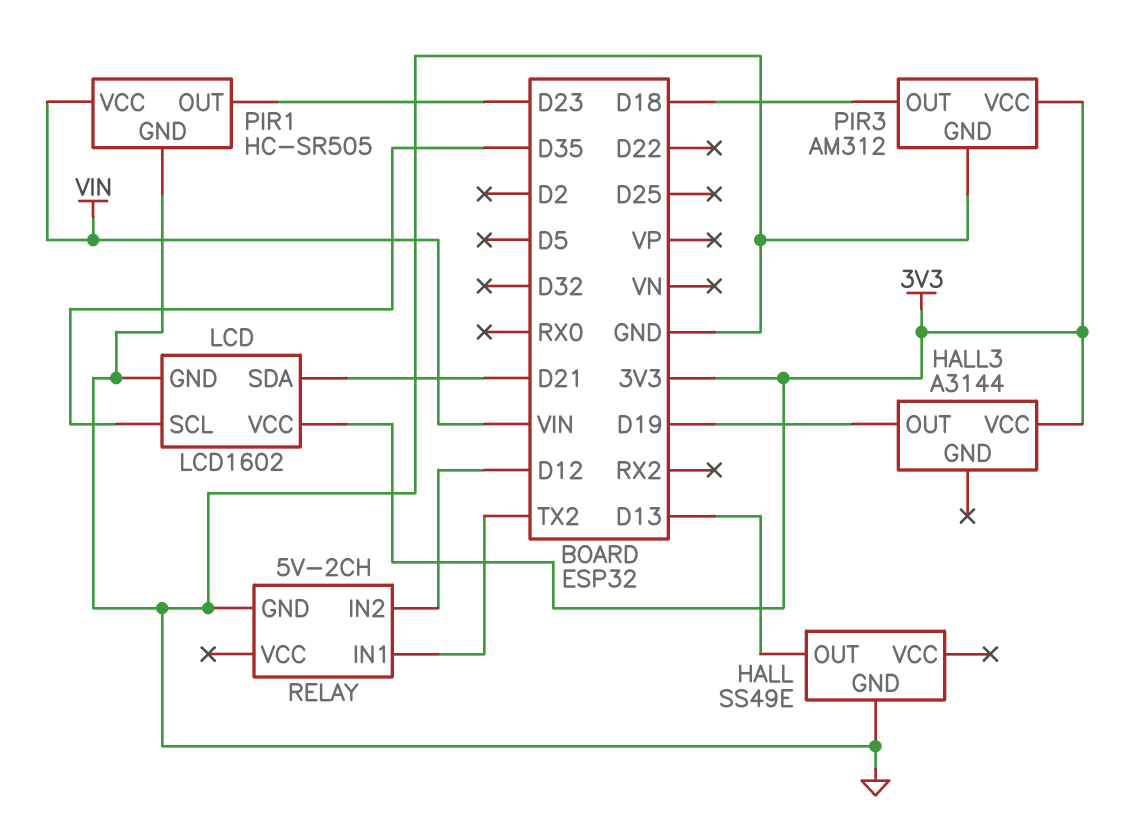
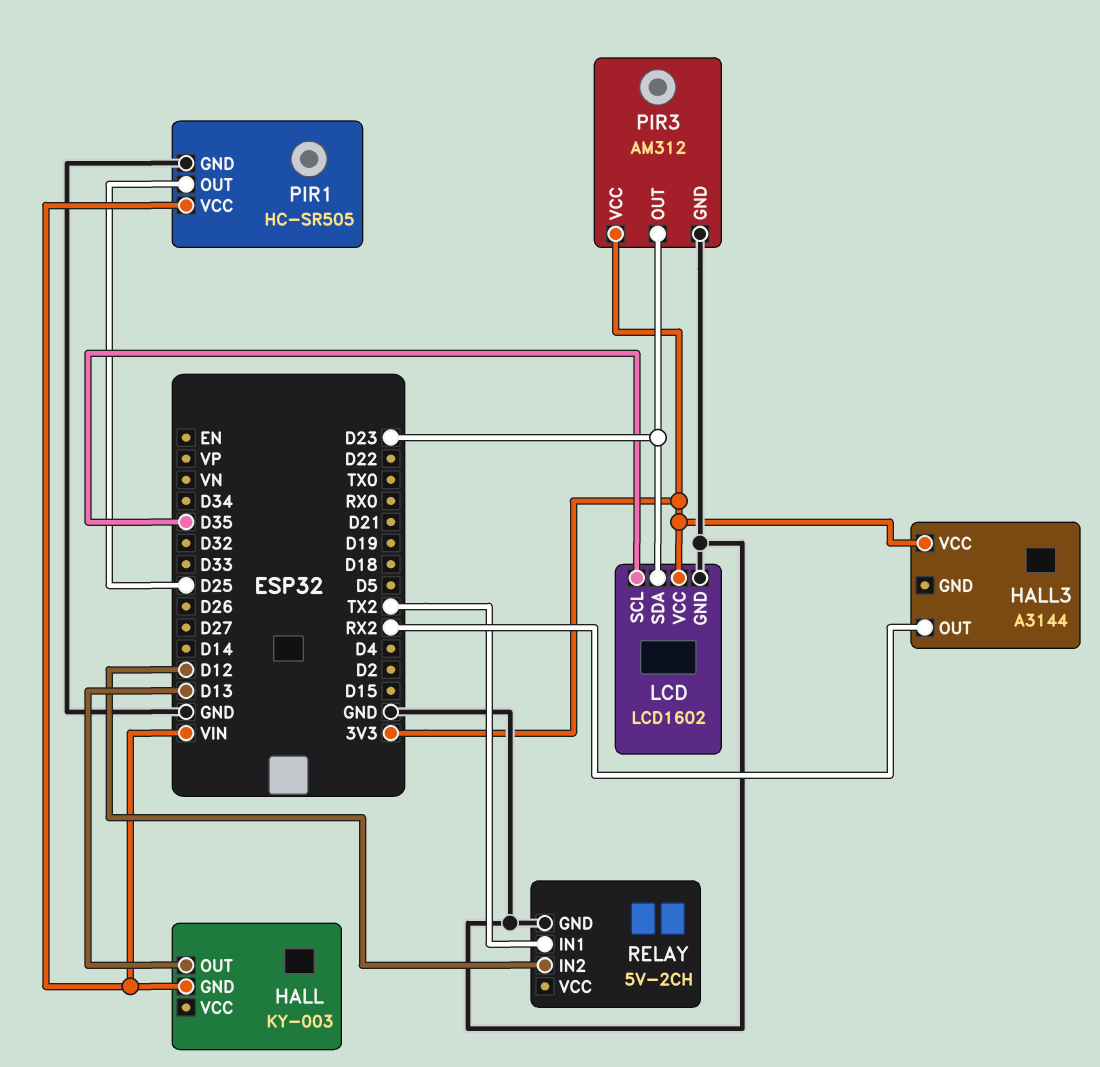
HALL: SS49E -> KY-003
HALL pin GND: GND -> VIN
HALL3 pin OUT: D19 -> RX2
LCD pin SDA: D21 -> D23
PIR1 pin OUT: D23 -> D25
PIR3 pin OUT: D18 -> D23

